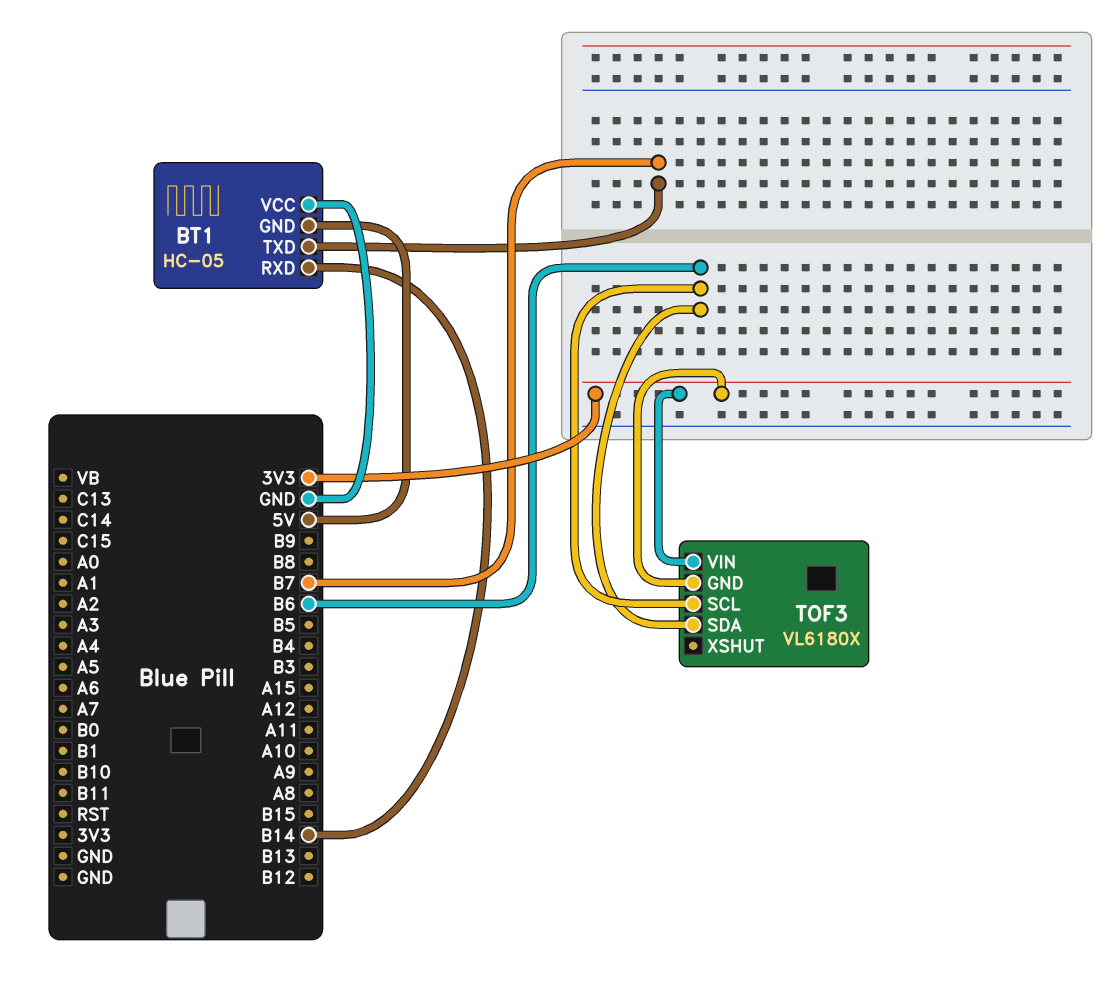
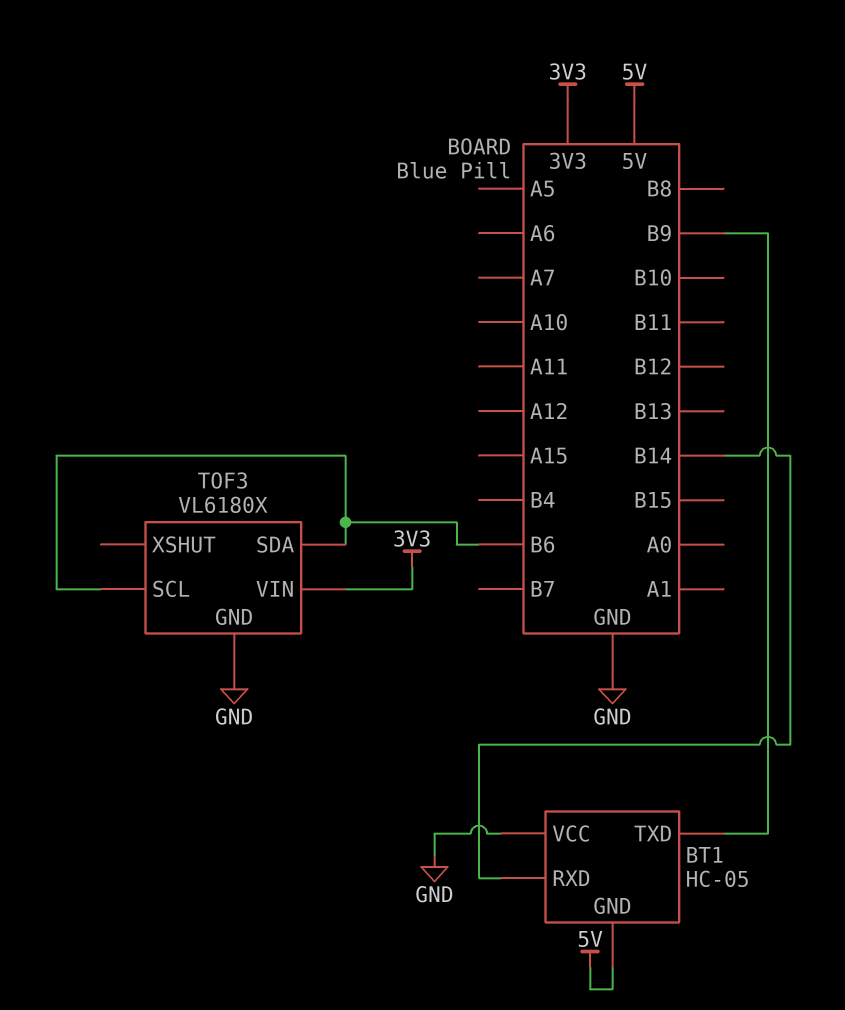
BT1 pin TXD: B7 -> B9
TOF3 pin GND: 3V3 -> GND

